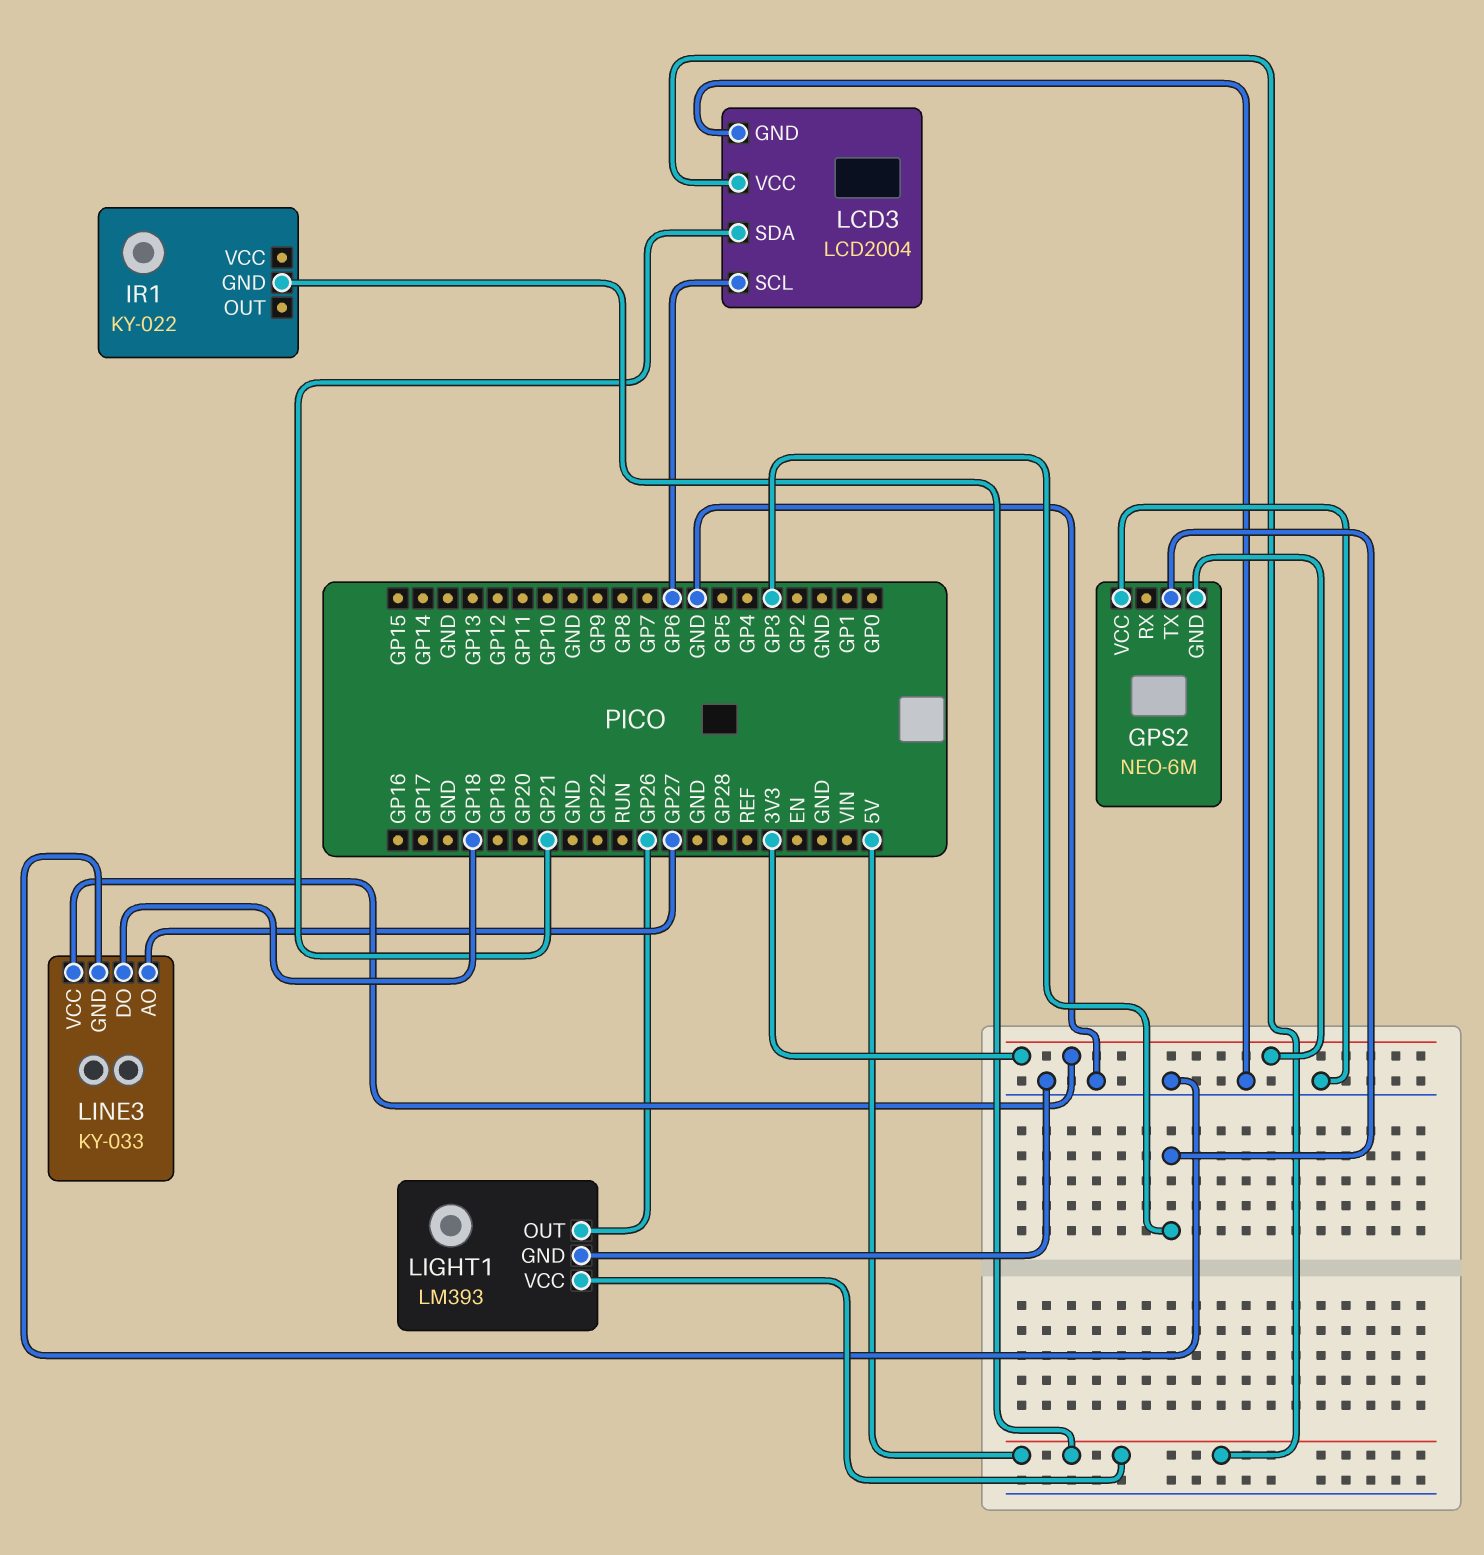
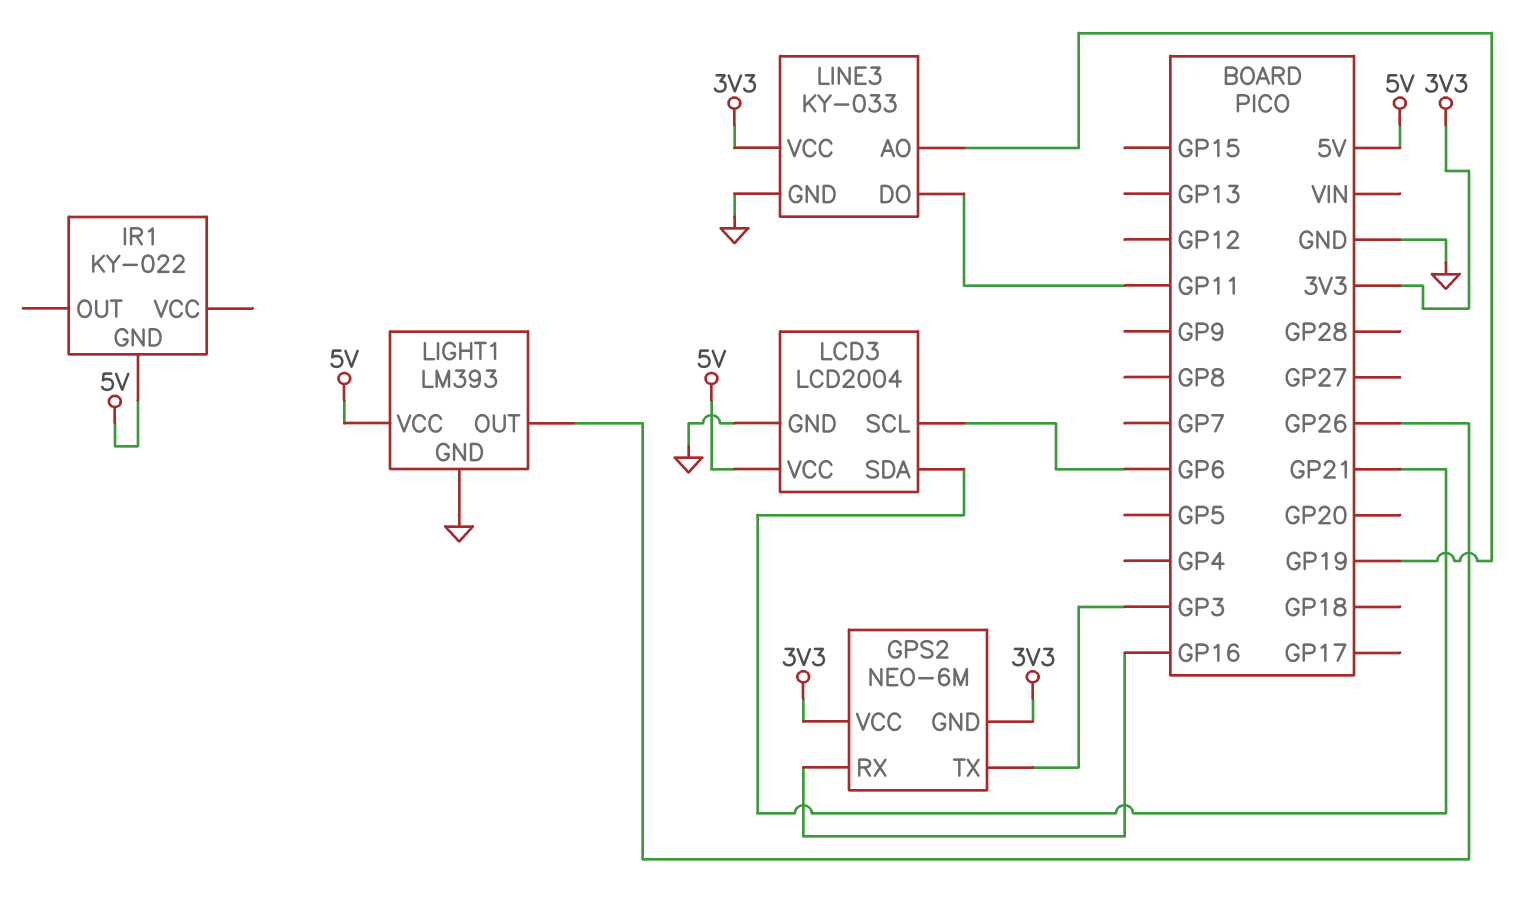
GPS2 pin RX: none -> GP16
GPS2 pin VCC: GND -> 3V3
LINE3 pin AO: GP27 -> GP19
LINE3 pin DO: GP18 -> GP11

